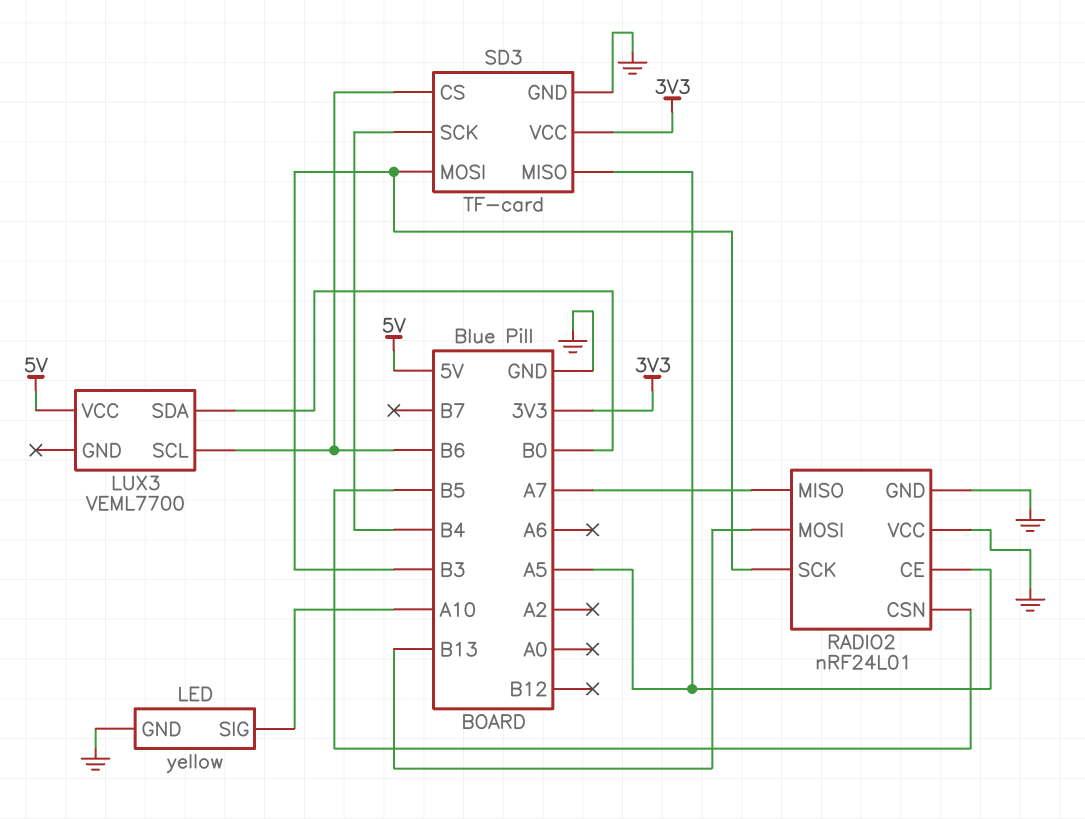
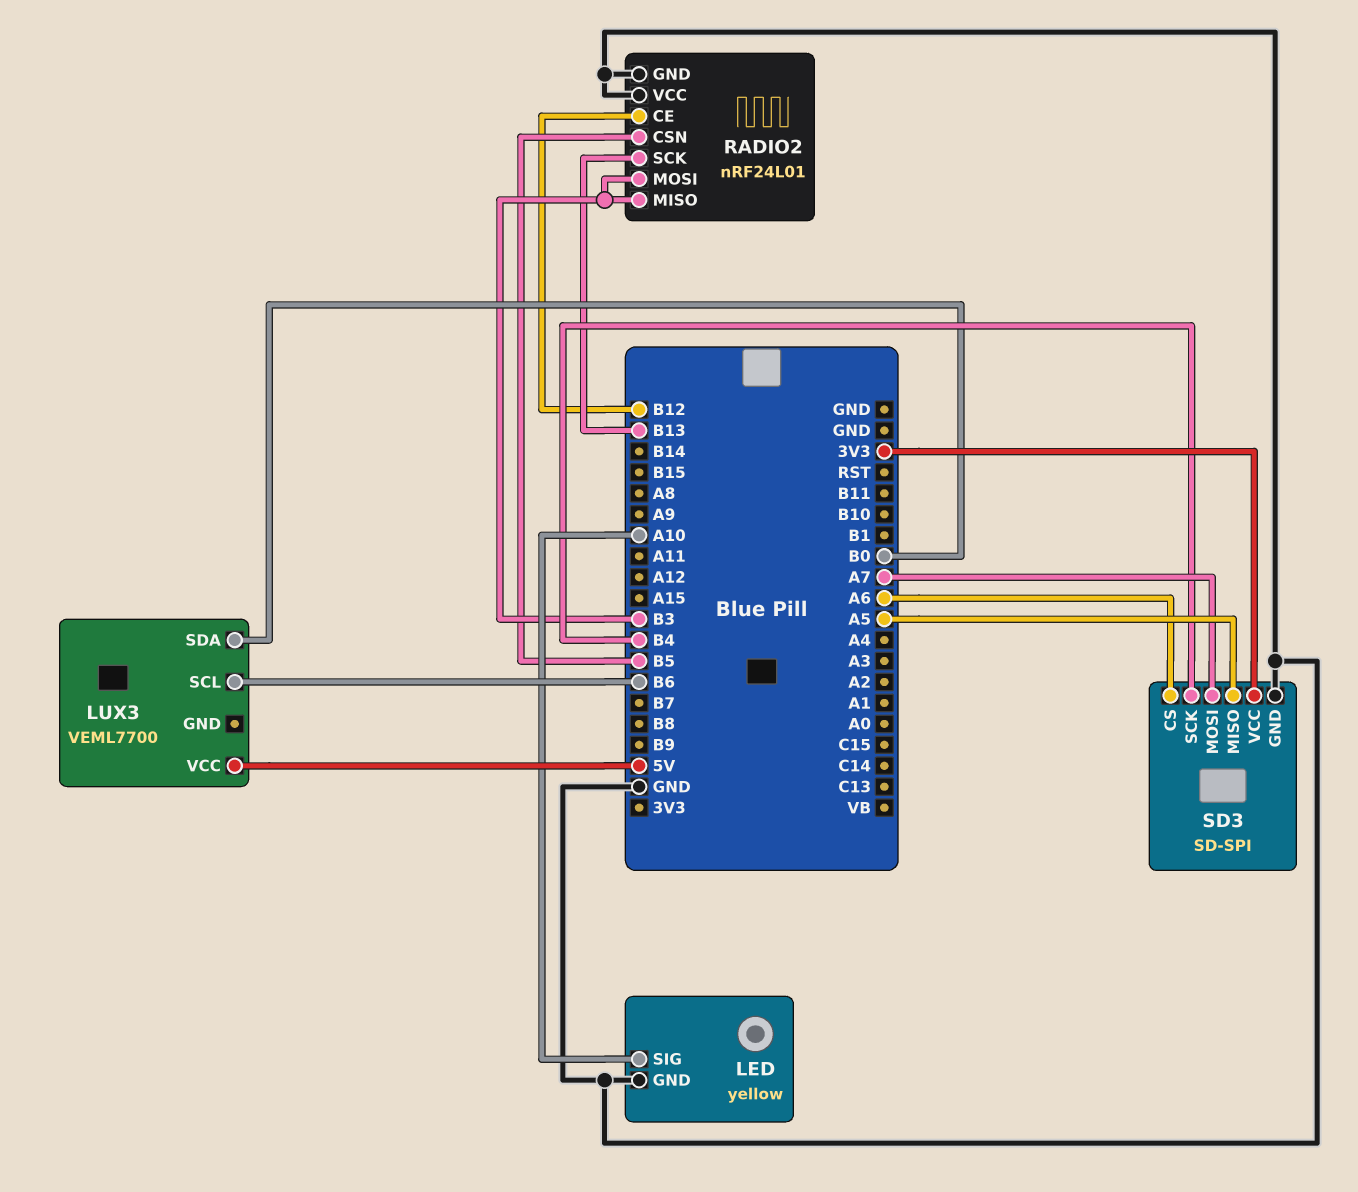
RADIO2 pin CE: A5 -> B12
RADIO2 pin MISO: A7 -> B3
RADIO2 pin MOSI: B13 -> B3
RADIO2 pin SCK: B3 -> B13
SD3: TF-card -> SD-SPI
SD3 pin CS: B6 -> A6
SD3 pin MOSI: B3 -> A7

